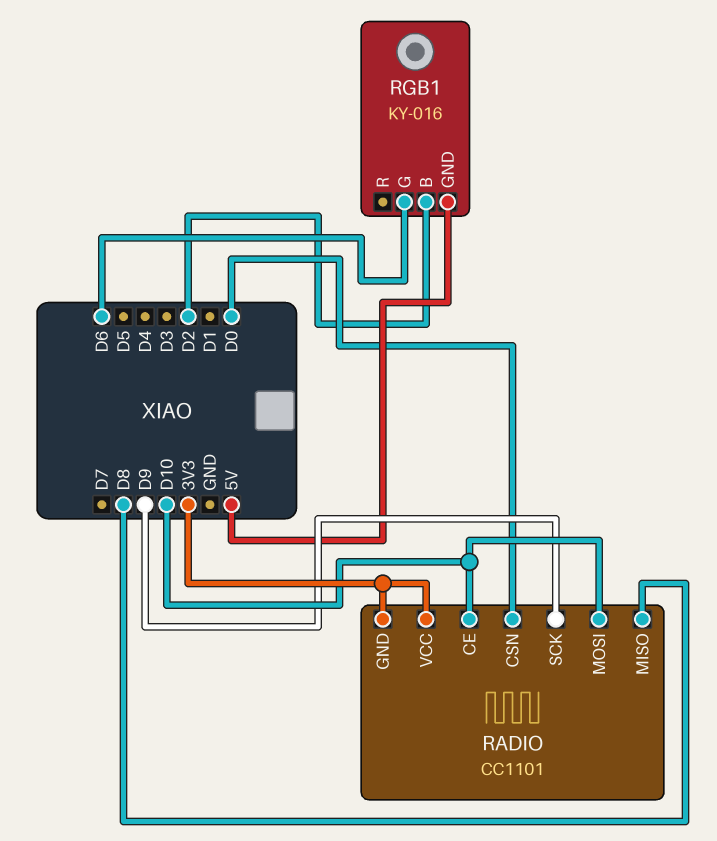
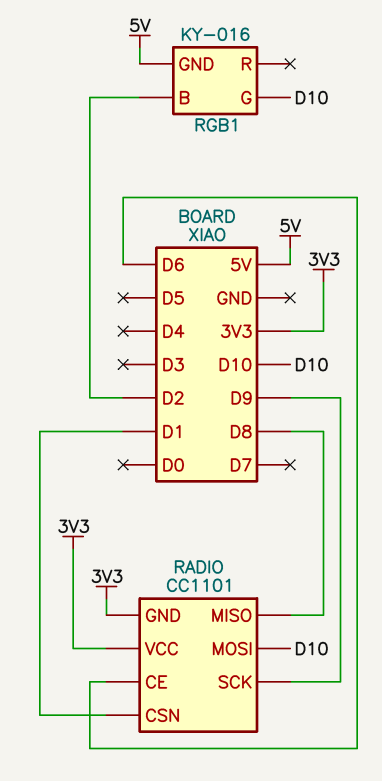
RADIO pin CE: D10 -> D6
RADIO pin CSN: D0 -> D1
RGB1 pin G: D6 -> D10

